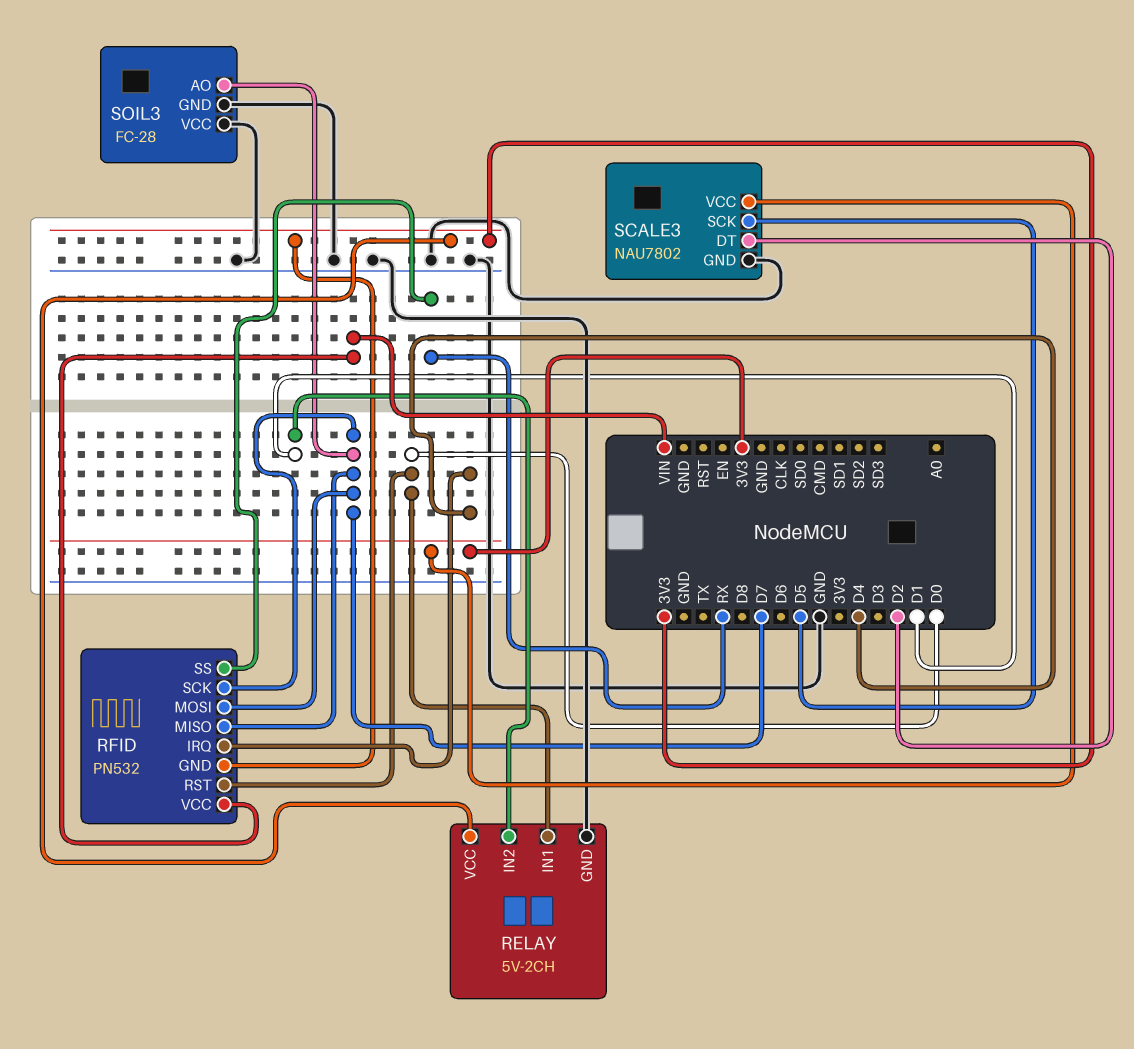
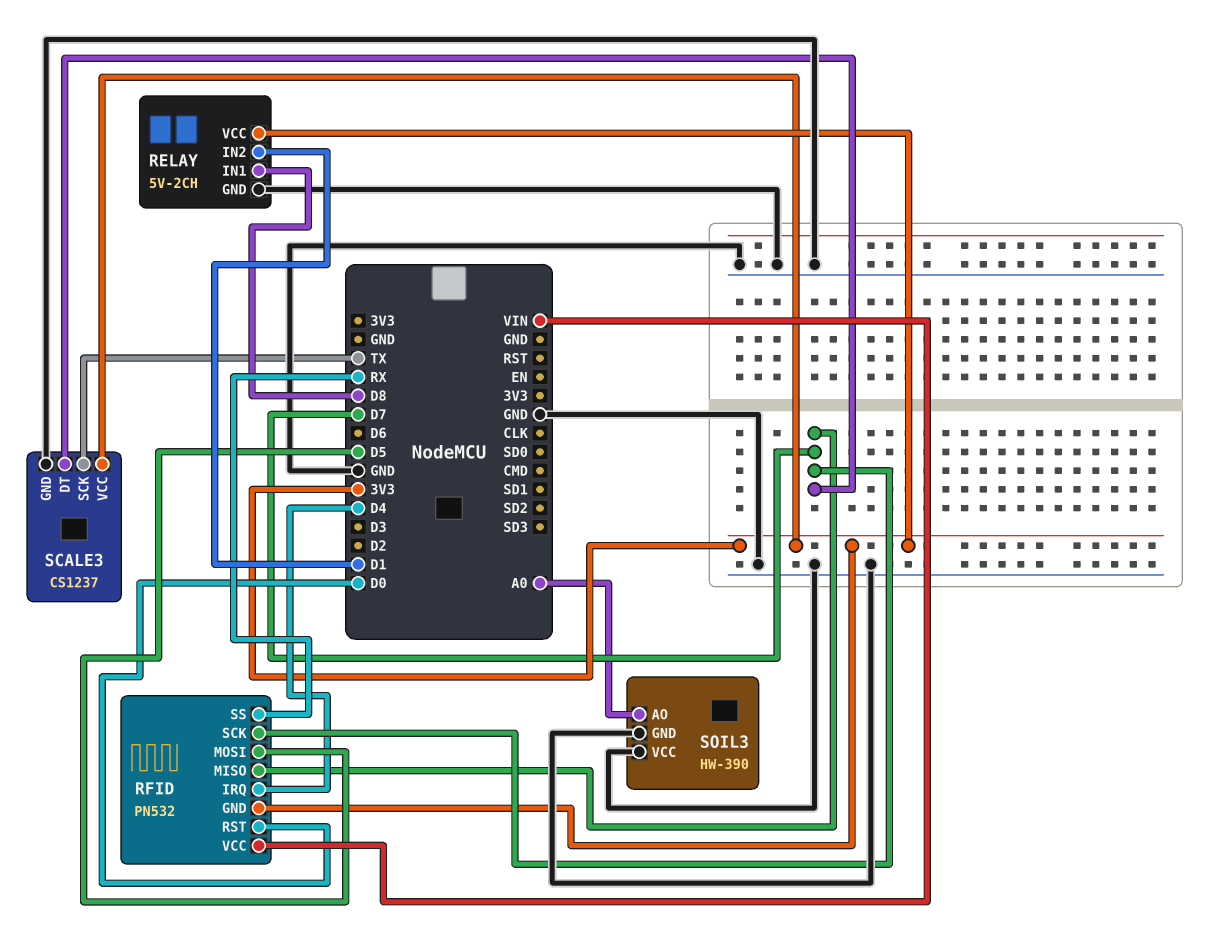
RELAY pin IN1: D0 -> D8
RFID pin MOSI: D7 -> D5
SCALE3: NAU7802 -> CS1237
SCALE3 pin DT: D2 -> D7
SCALE3 pin SCK: D5 -> TX
SOIL3: FC-28 -> HW-390
SOIL3 pin AO: D7 -> A0

